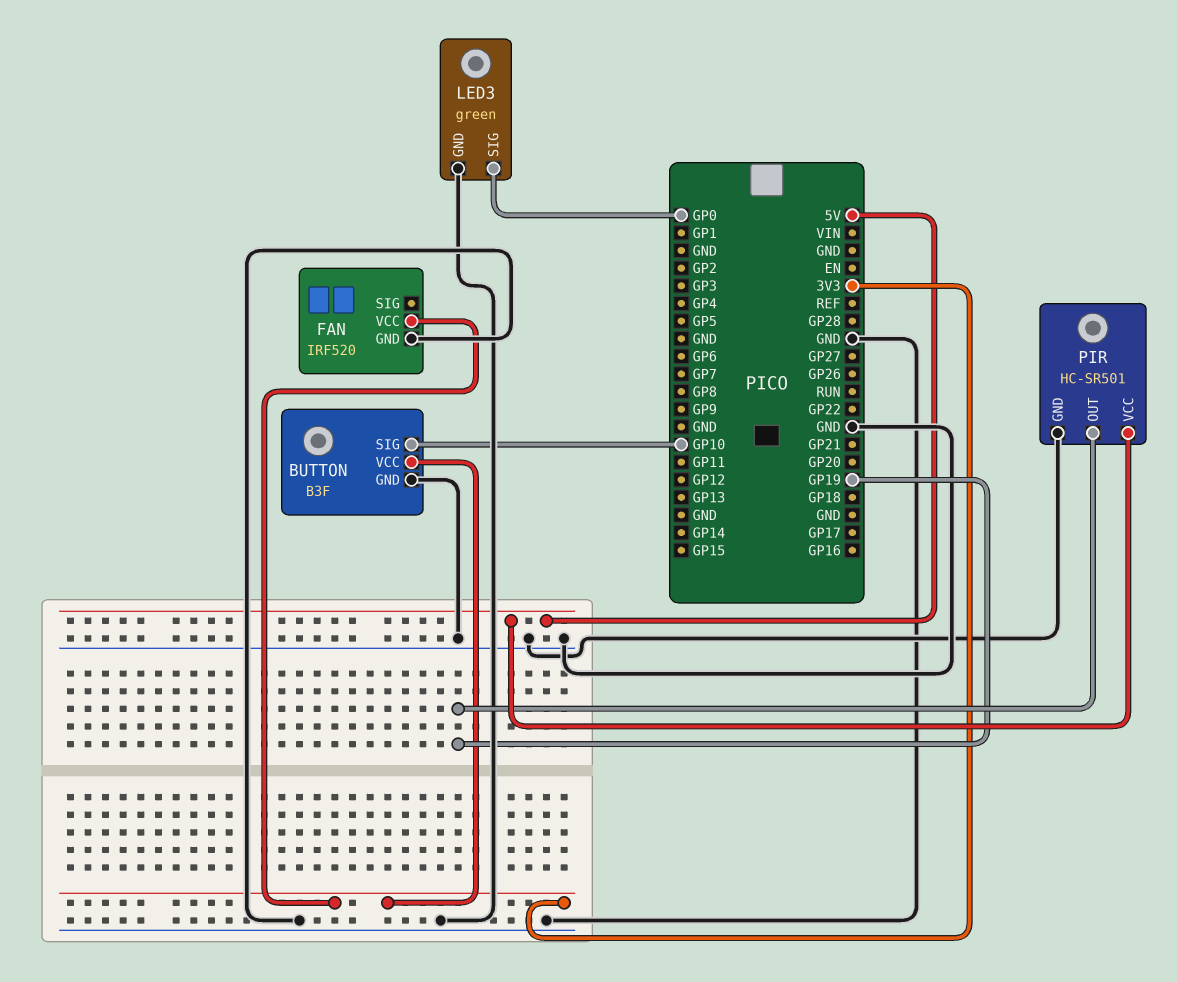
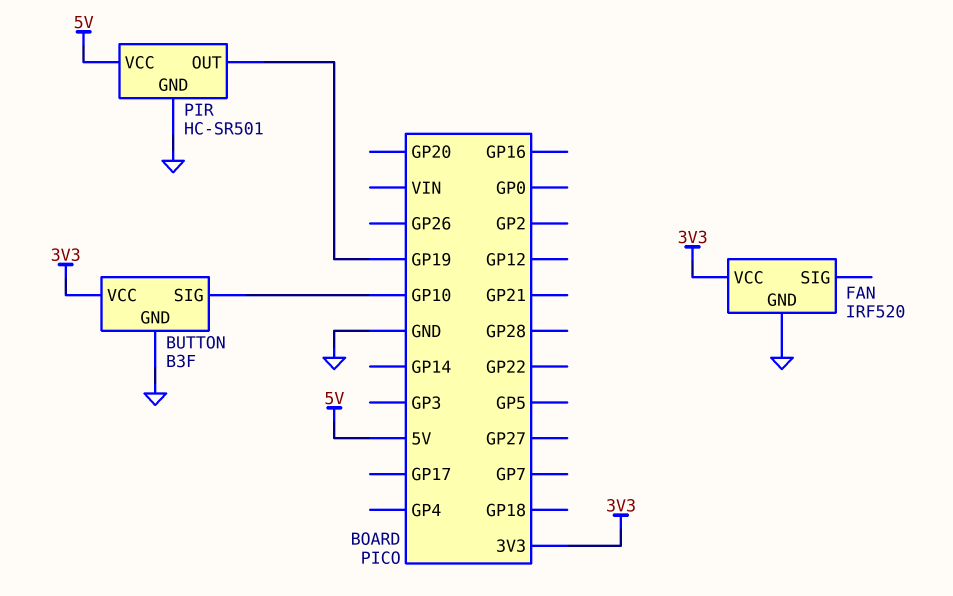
LED3: green -> none
LED3 pin GND: GND -> none
LED3 pin SIG: GP0 -> none

